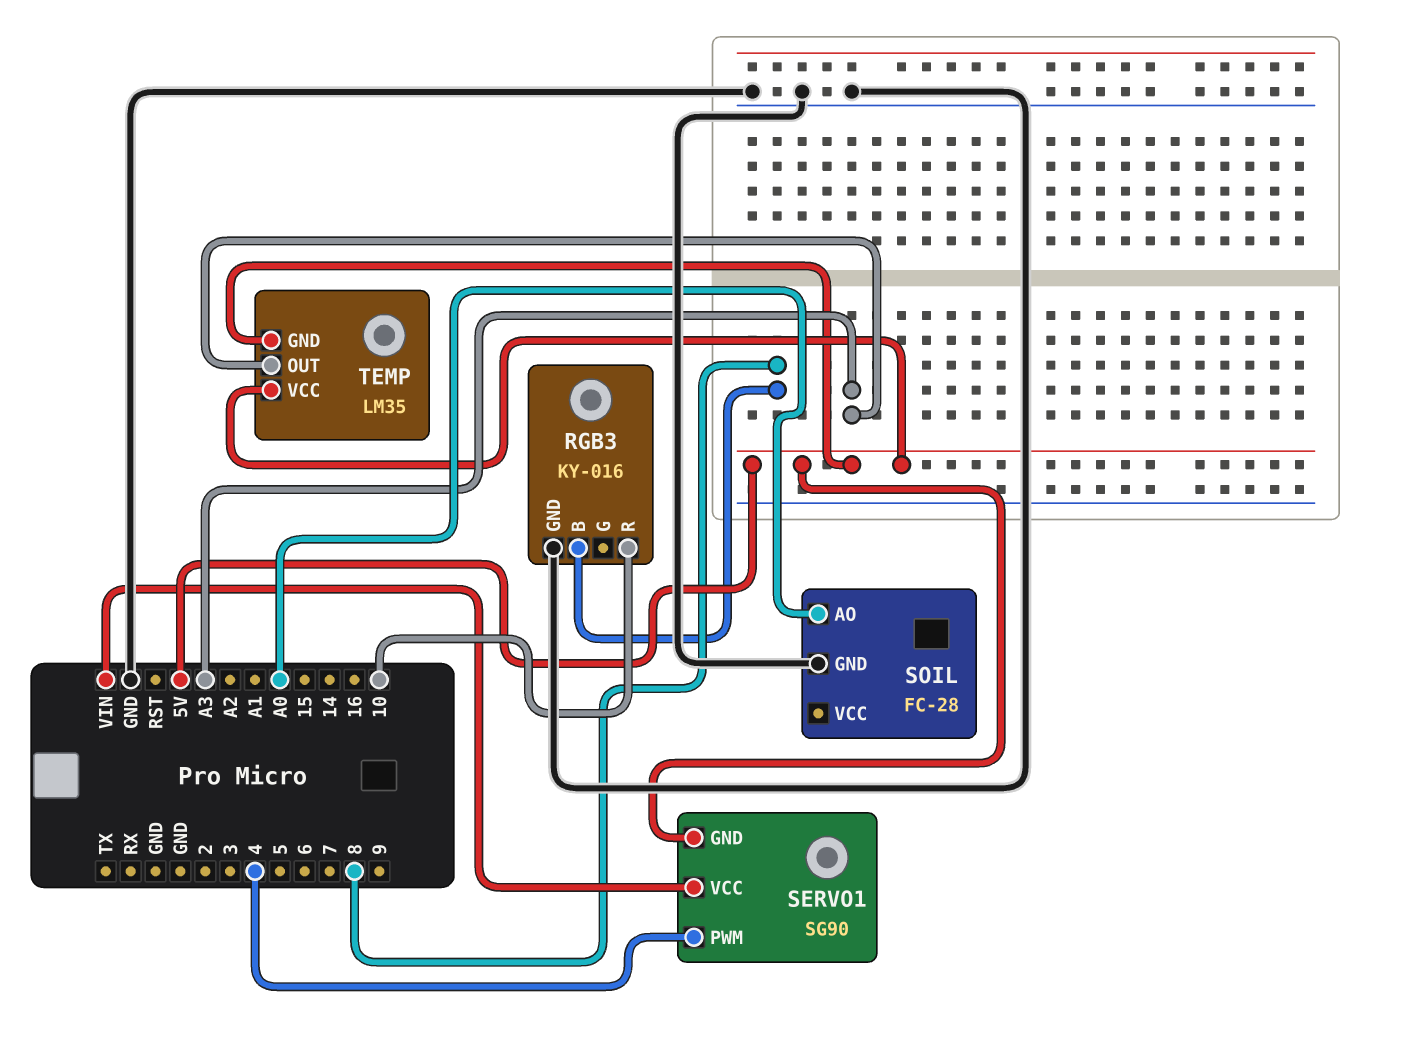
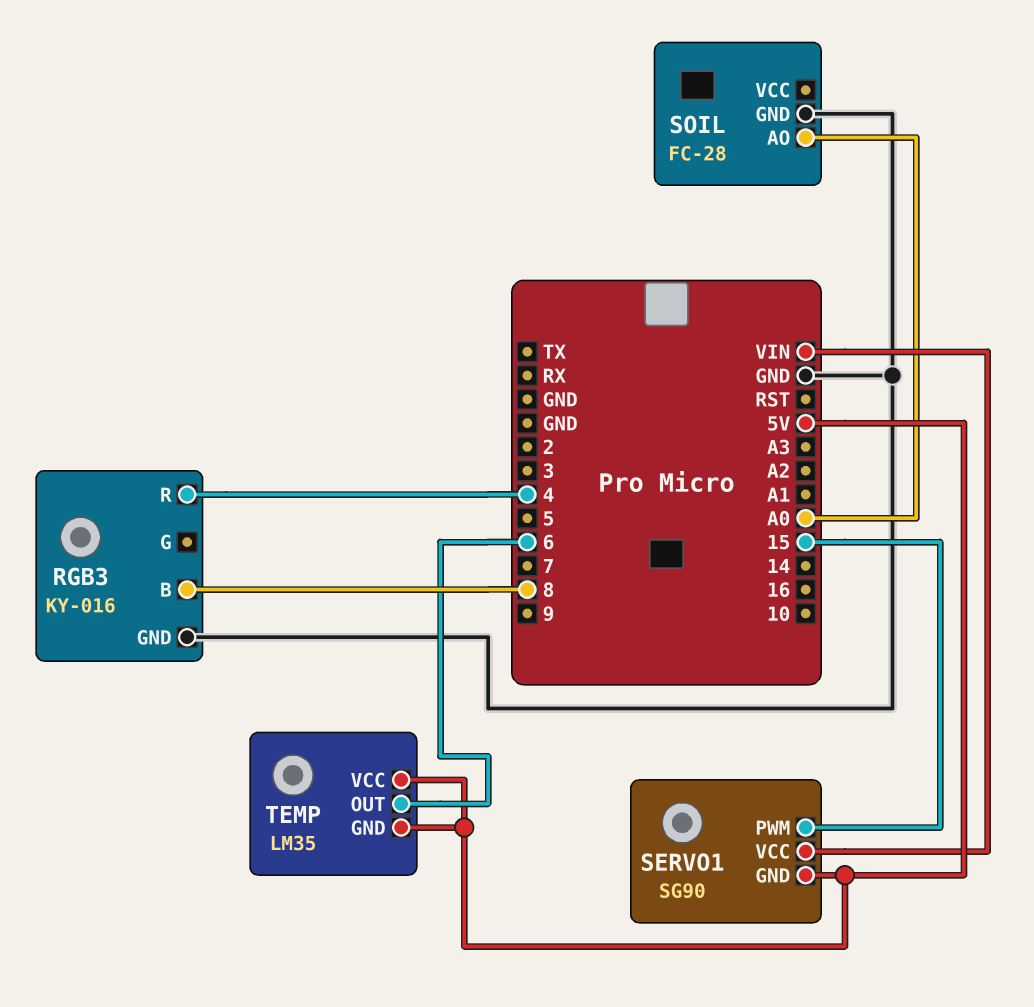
RGB3 pin R: 10 -> 4
SERVO1 pin PWM: 4 -> 15
TEMP pin OUT: A3 -> 6

